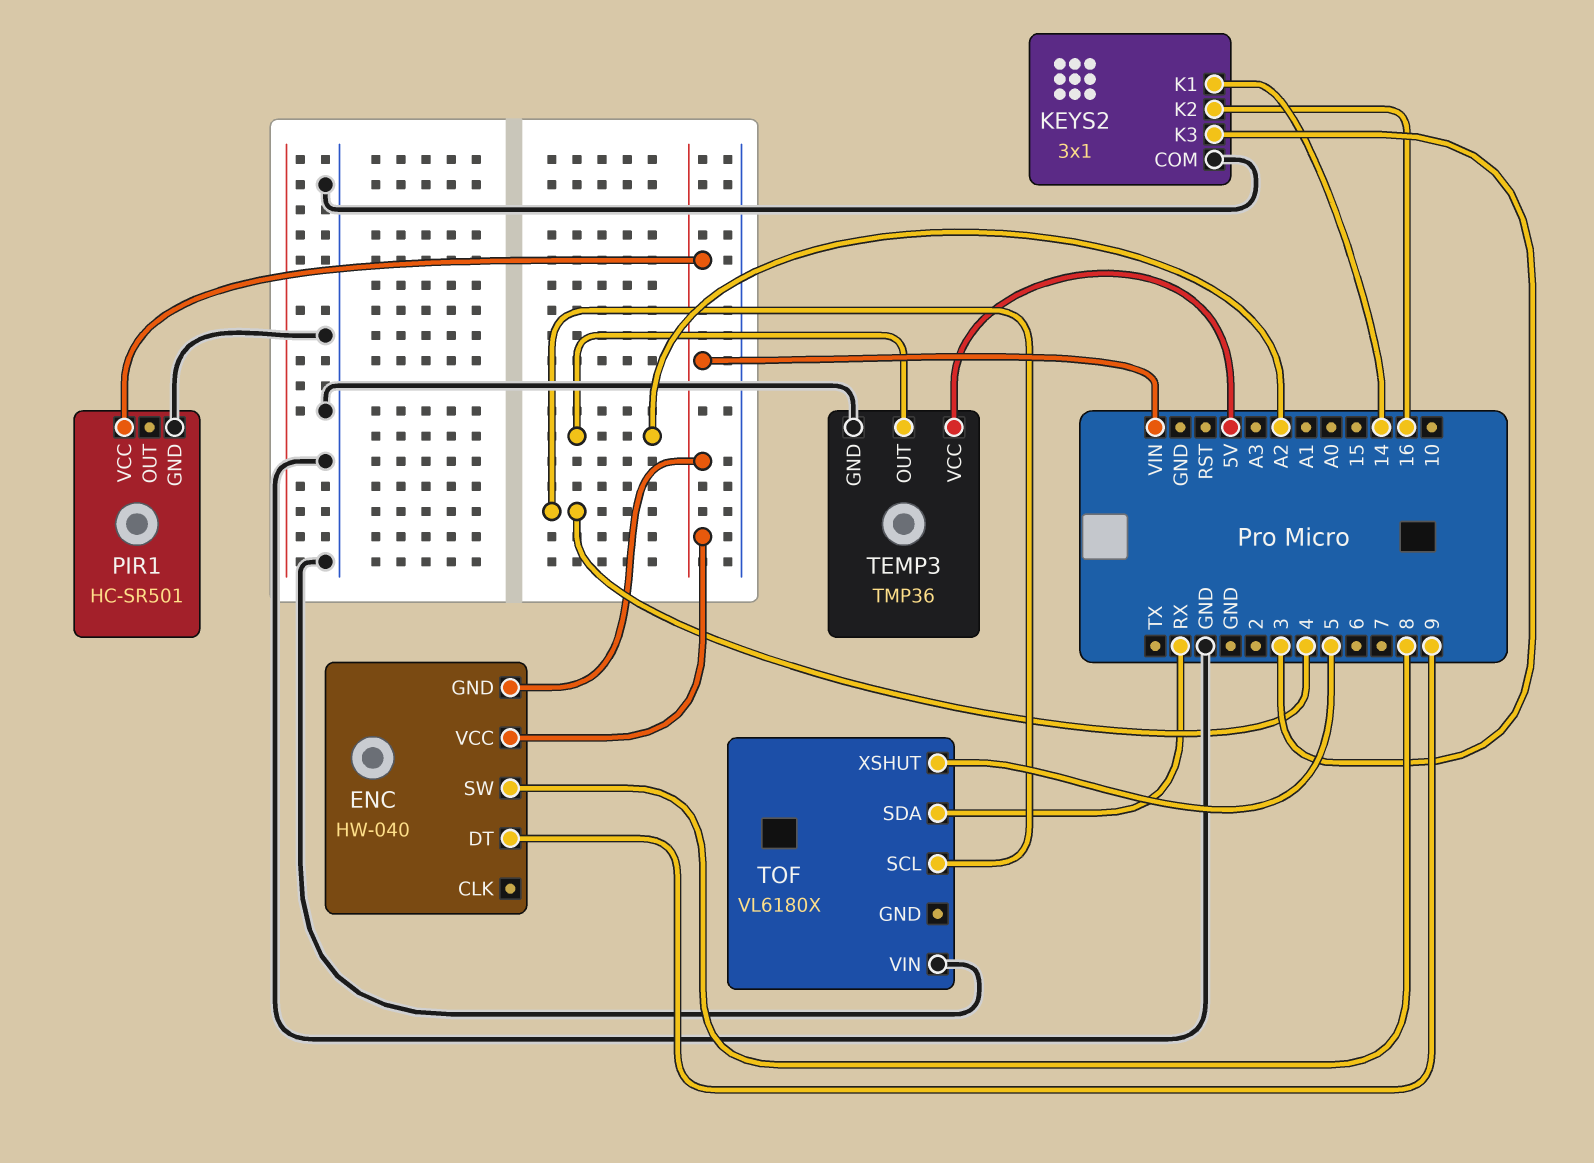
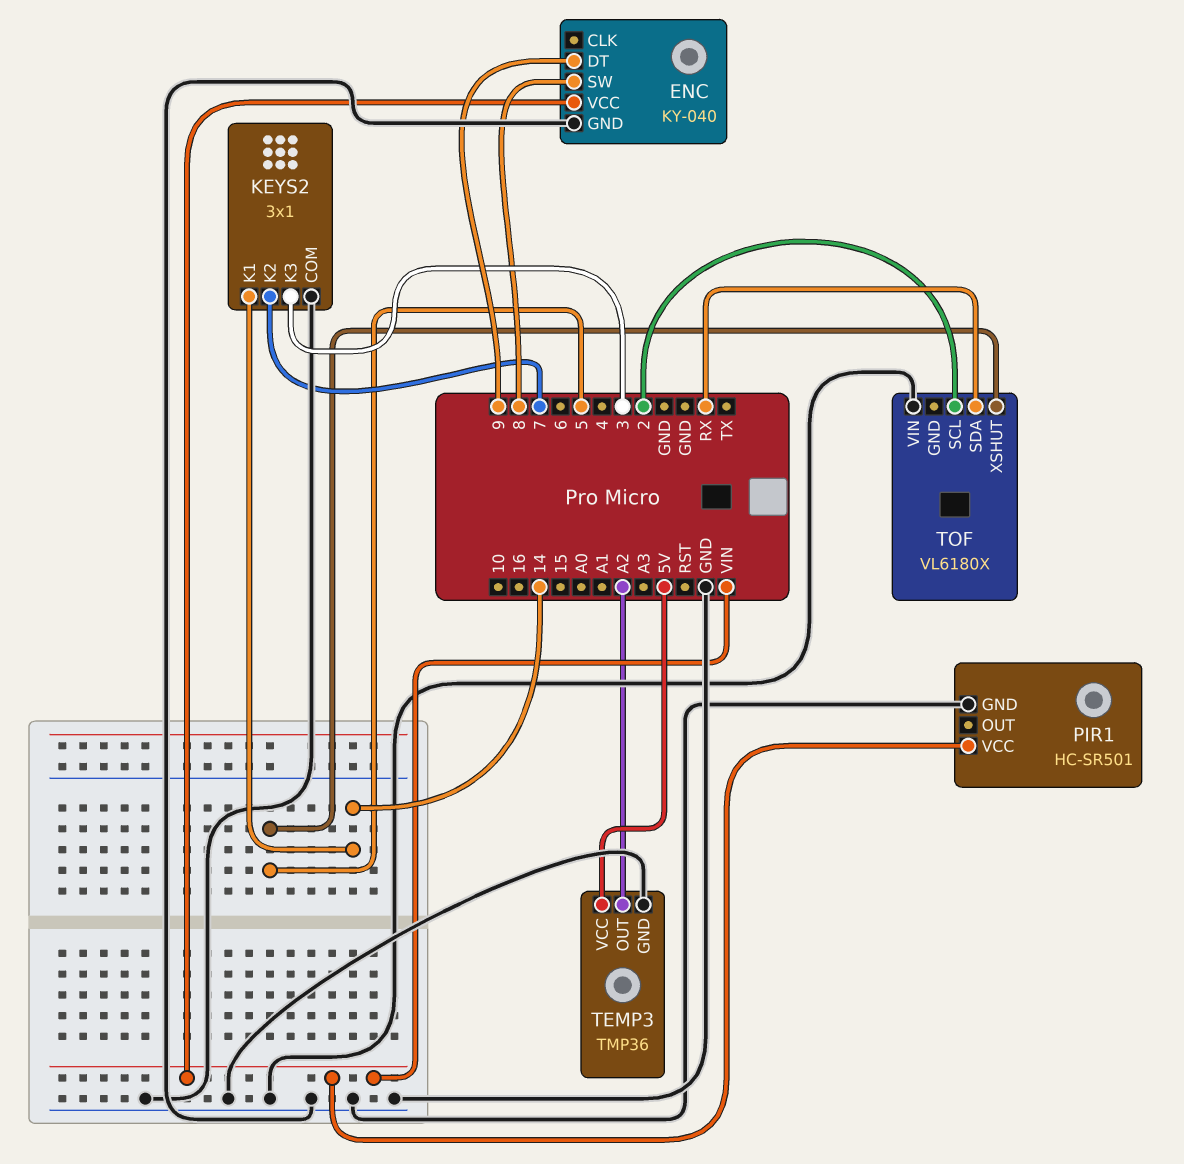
ENC: HW-040 -> KY-040
ENC pin GND: VIN -> GND
KEYS2 pin K2: 16 -> 7
TOF pin SCL: 4 -> 2

